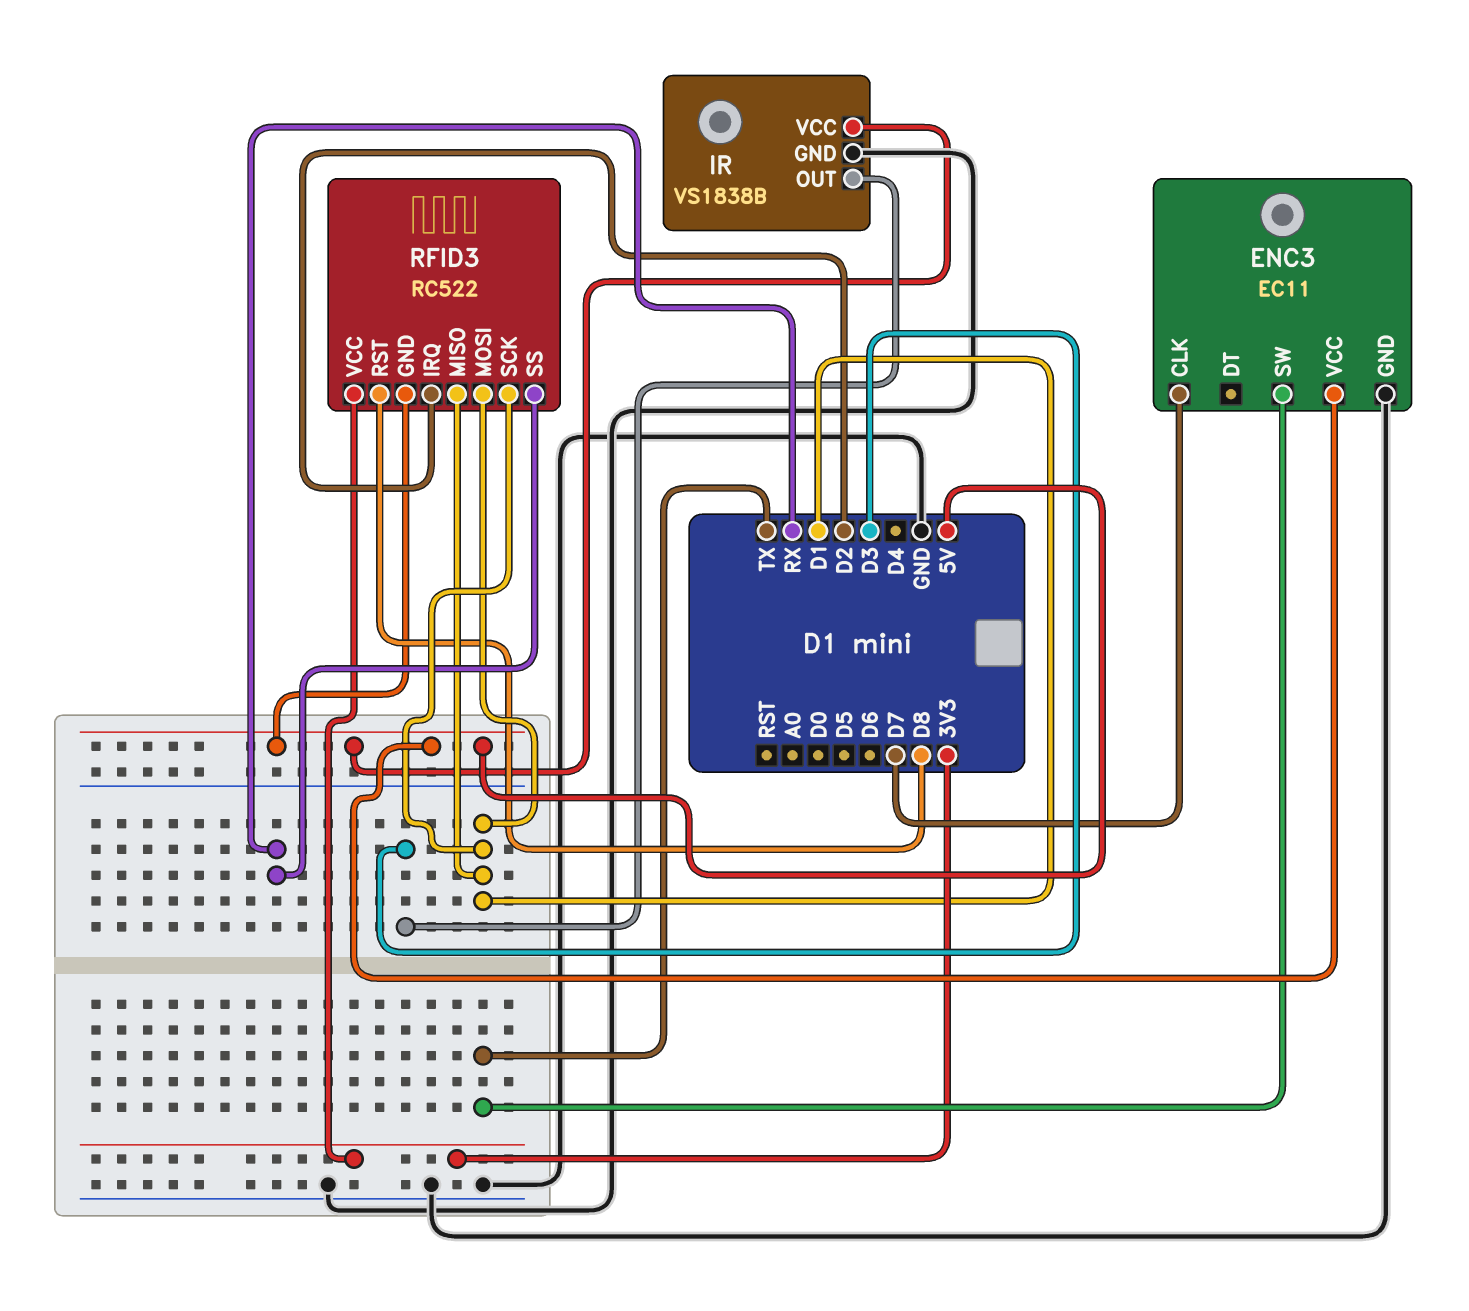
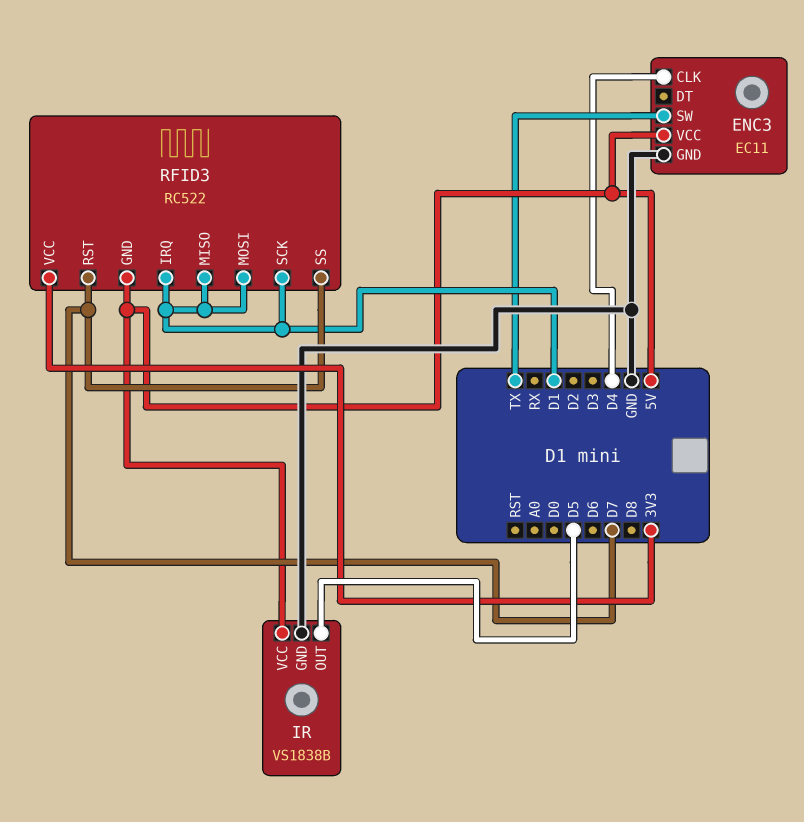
ENC3 pin CLK: D7 -> D4
IR pin OUT: D3 -> D5
RFID3 pin IRQ: D2 -> D1
RFID3 pin RST: D8 -> D7
RFID3 pin SS: RX -> D7

